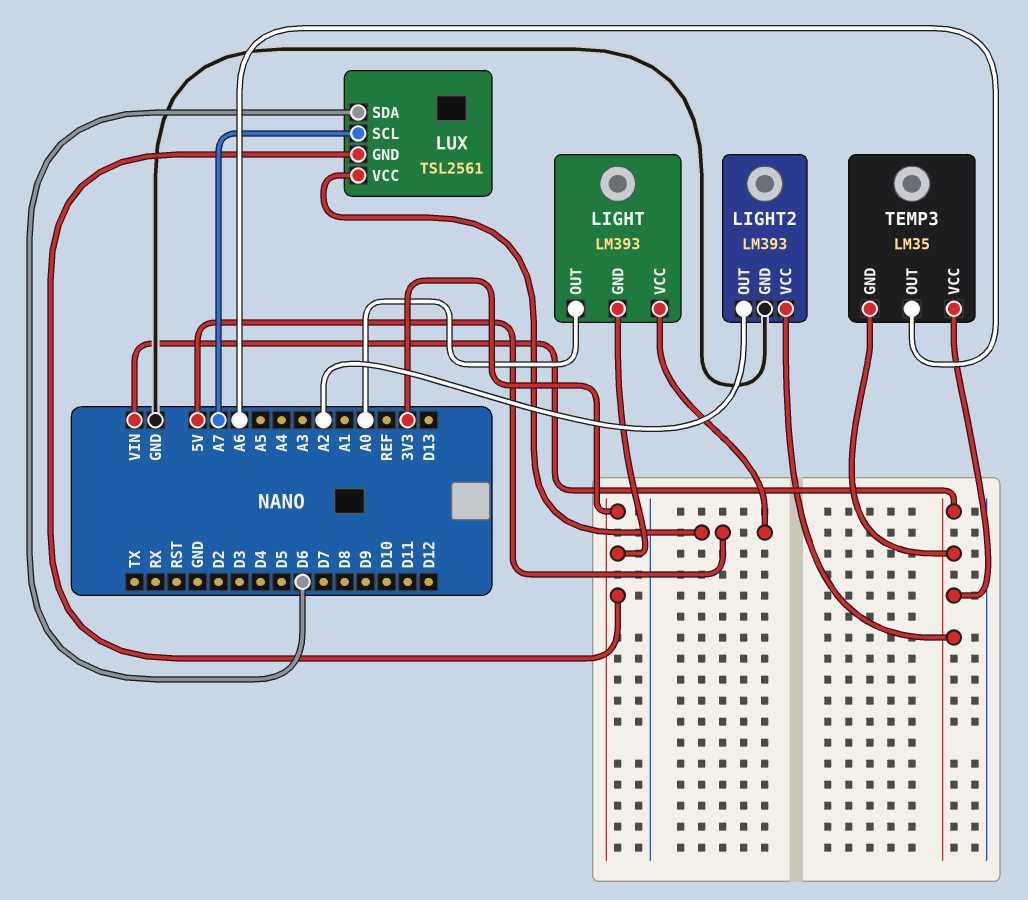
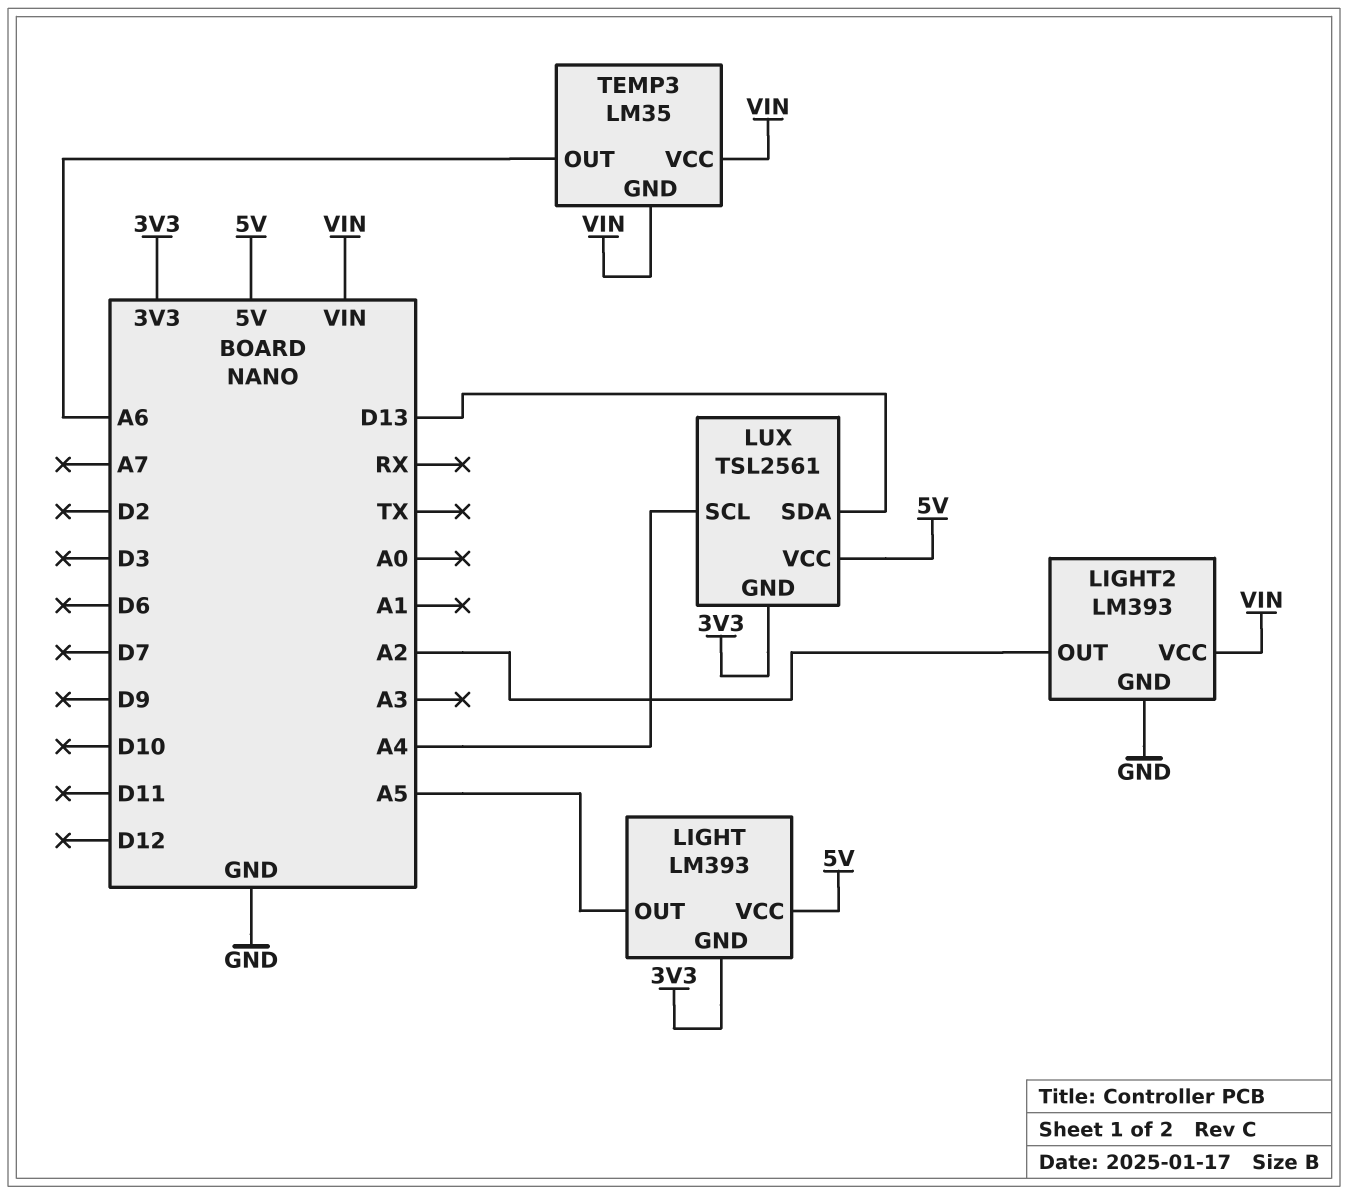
LIGHT pin OUT: A0 -> A5
LUX pin SCL: A7 -> A4
LUX pin SDA: D6 -> D13

